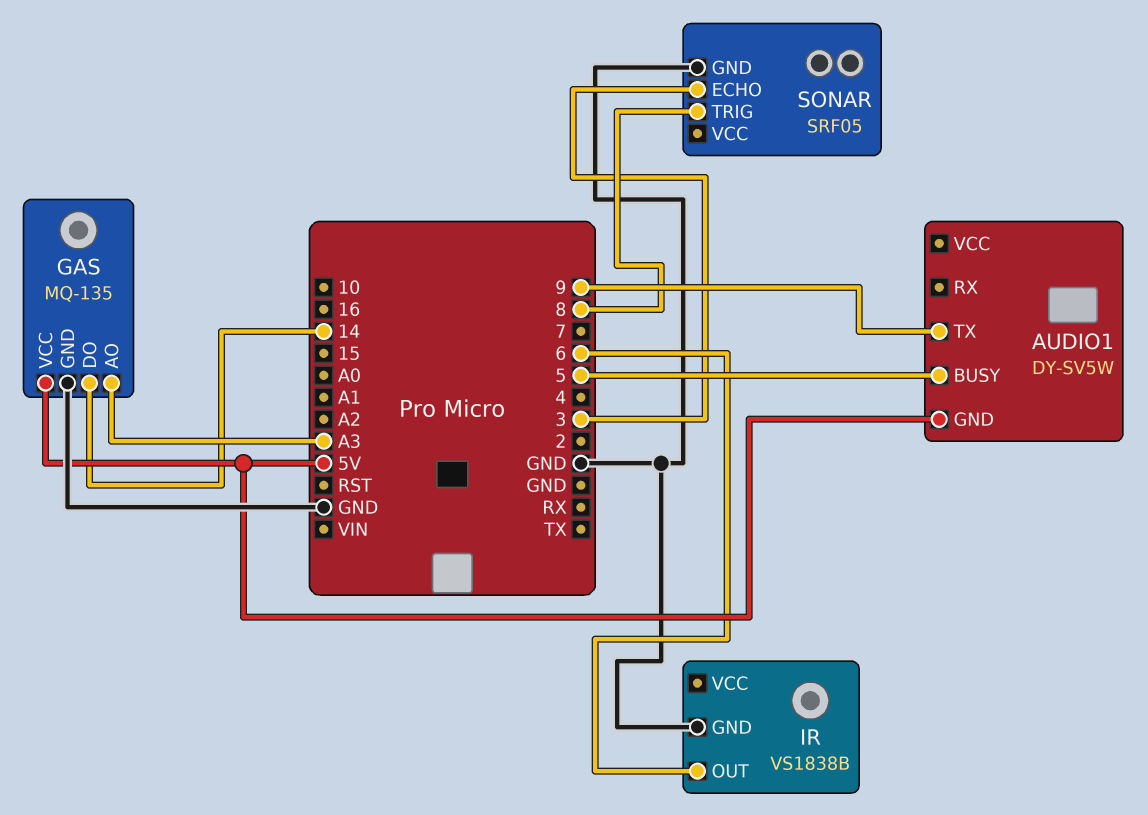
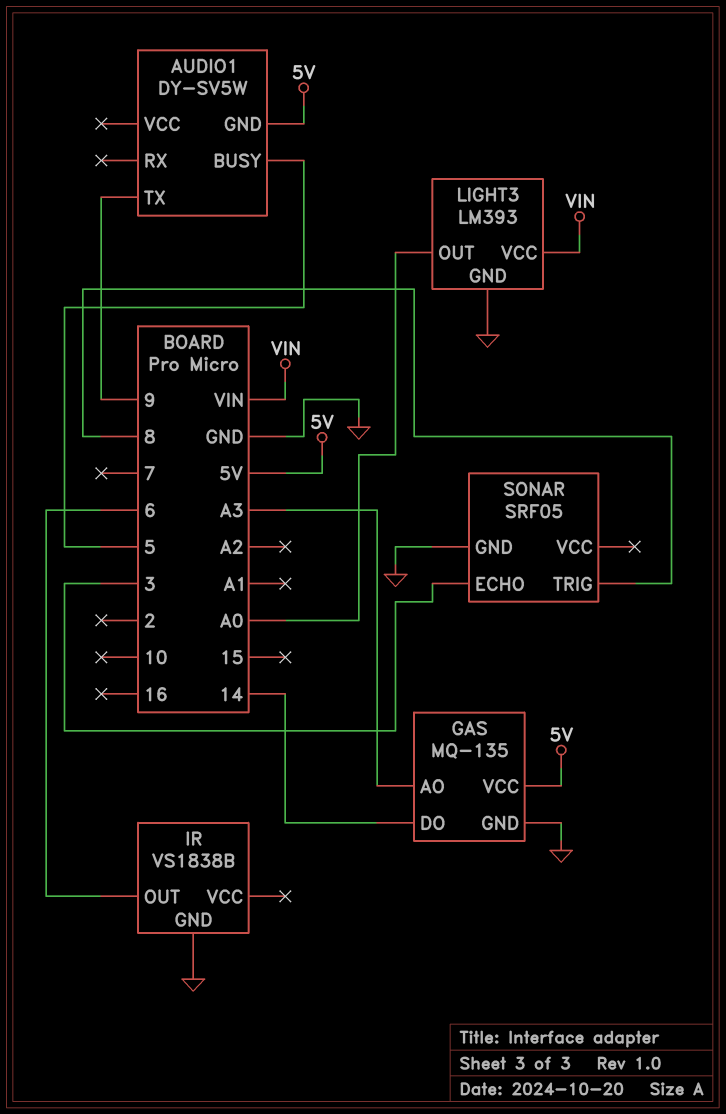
LIGHT3: none -> LM393
LIGHT3 pin GND: none -> GND
LIGHT3 pin OUT: none -> A0
LIGHT3 pin VCC: none -> VIN

